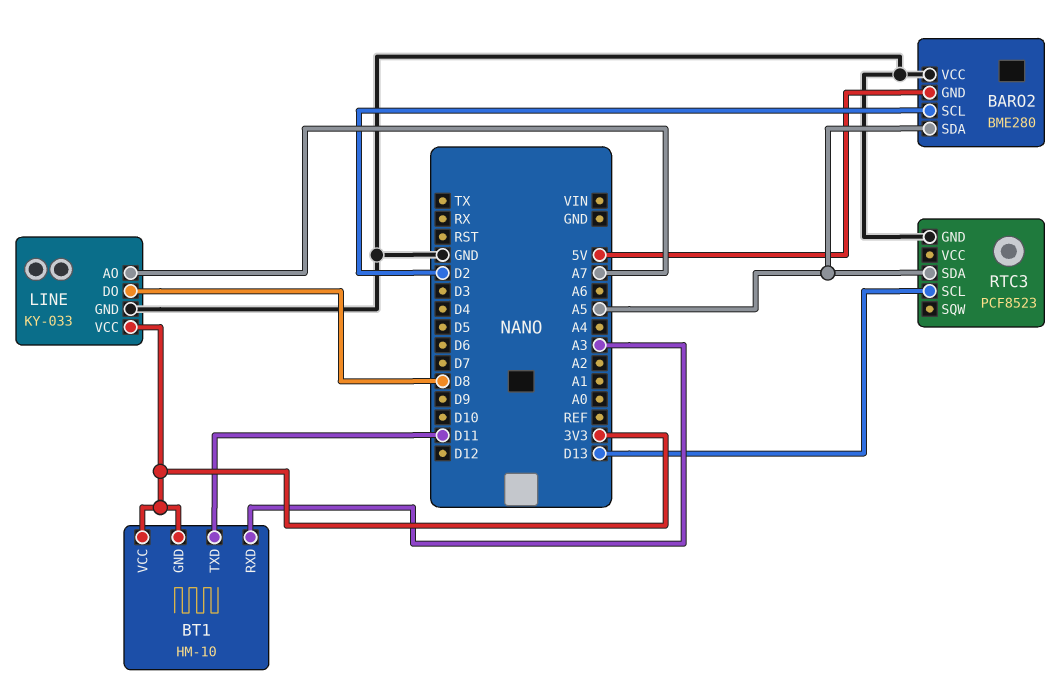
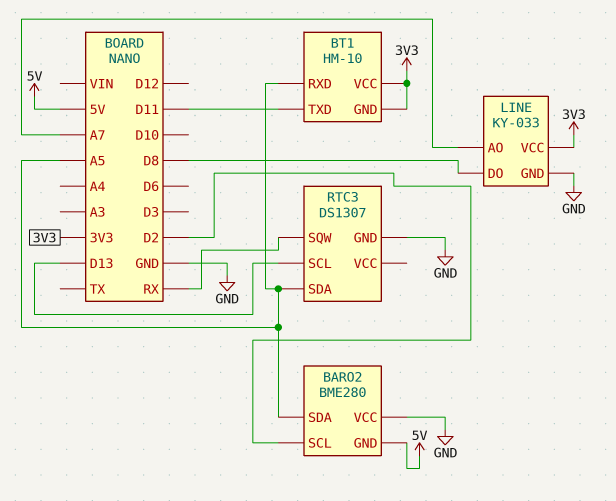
BT1 pin RXD: A3 -> A5
RTC3: PCF8523 -> DS1307
RTC3 pin SQW: none -> RX

